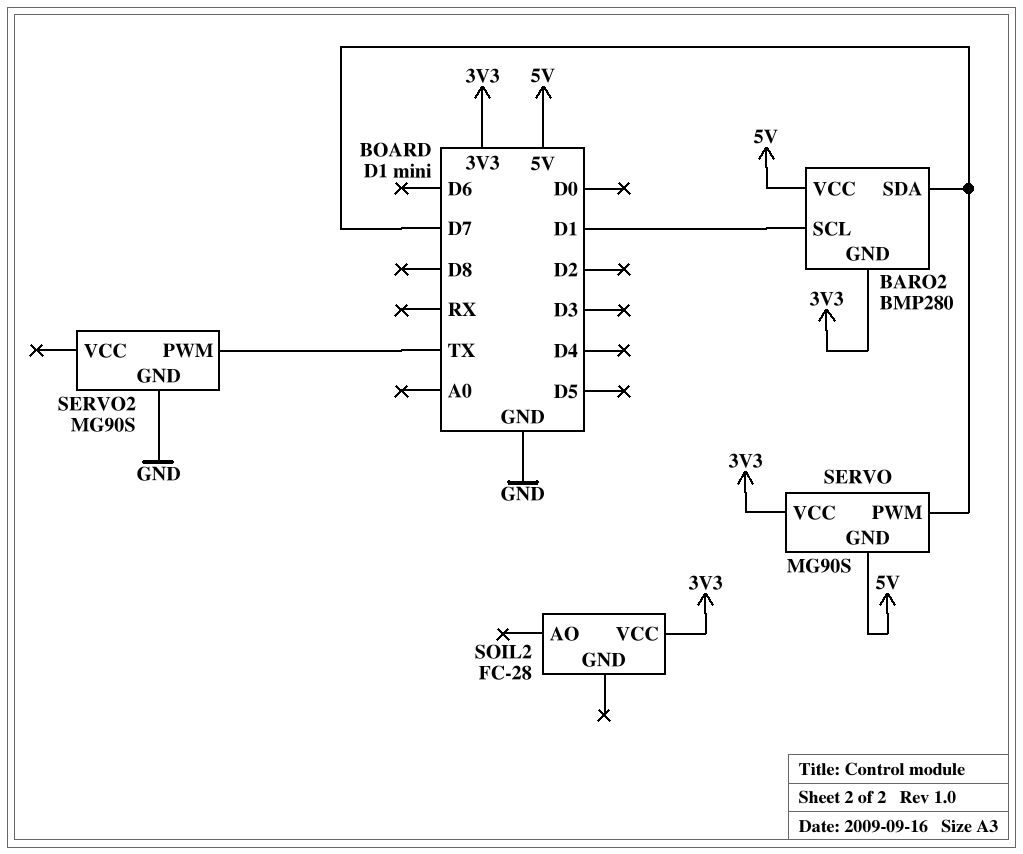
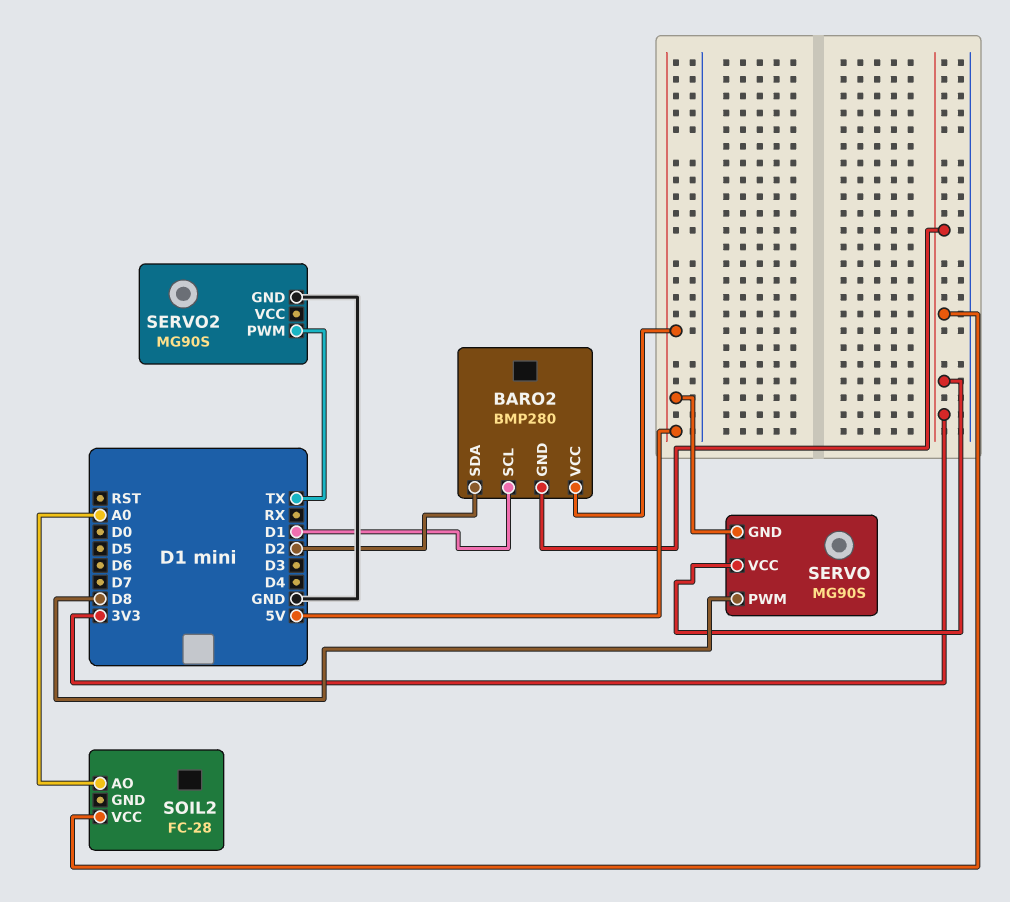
BARO2 pin SDA: D7 -> D2
SERVO pin PWM: D7 -> D8
SOIL2 pin AO: none -> A0

